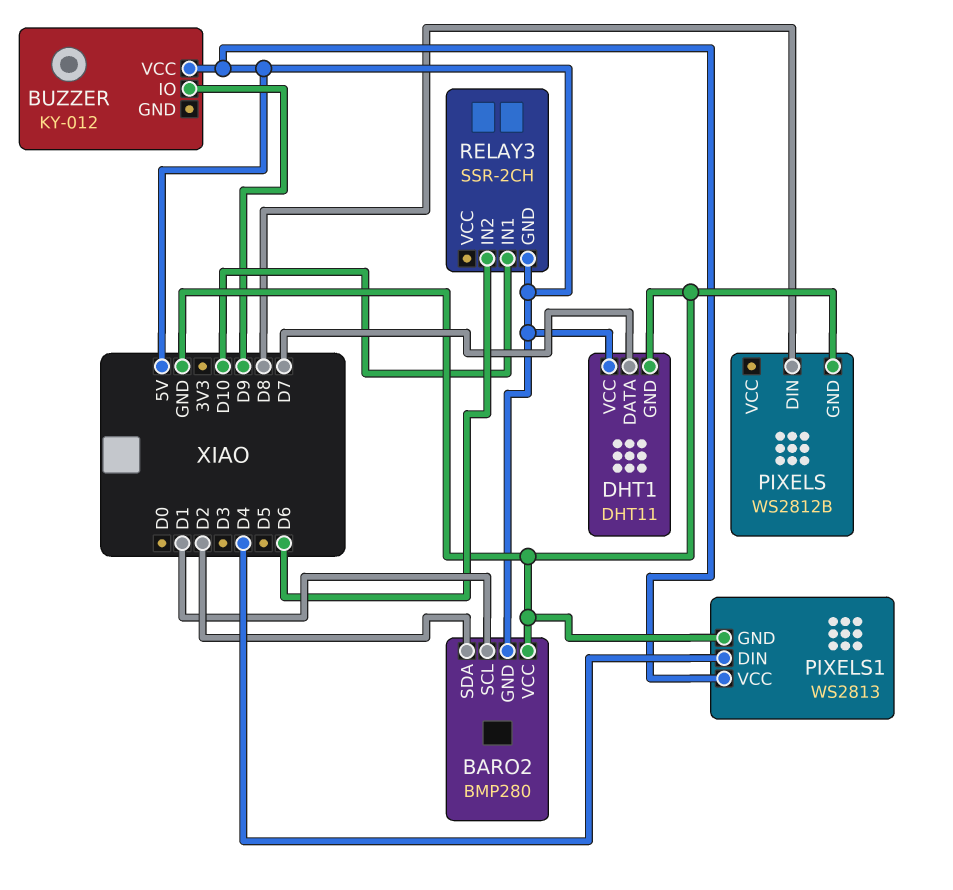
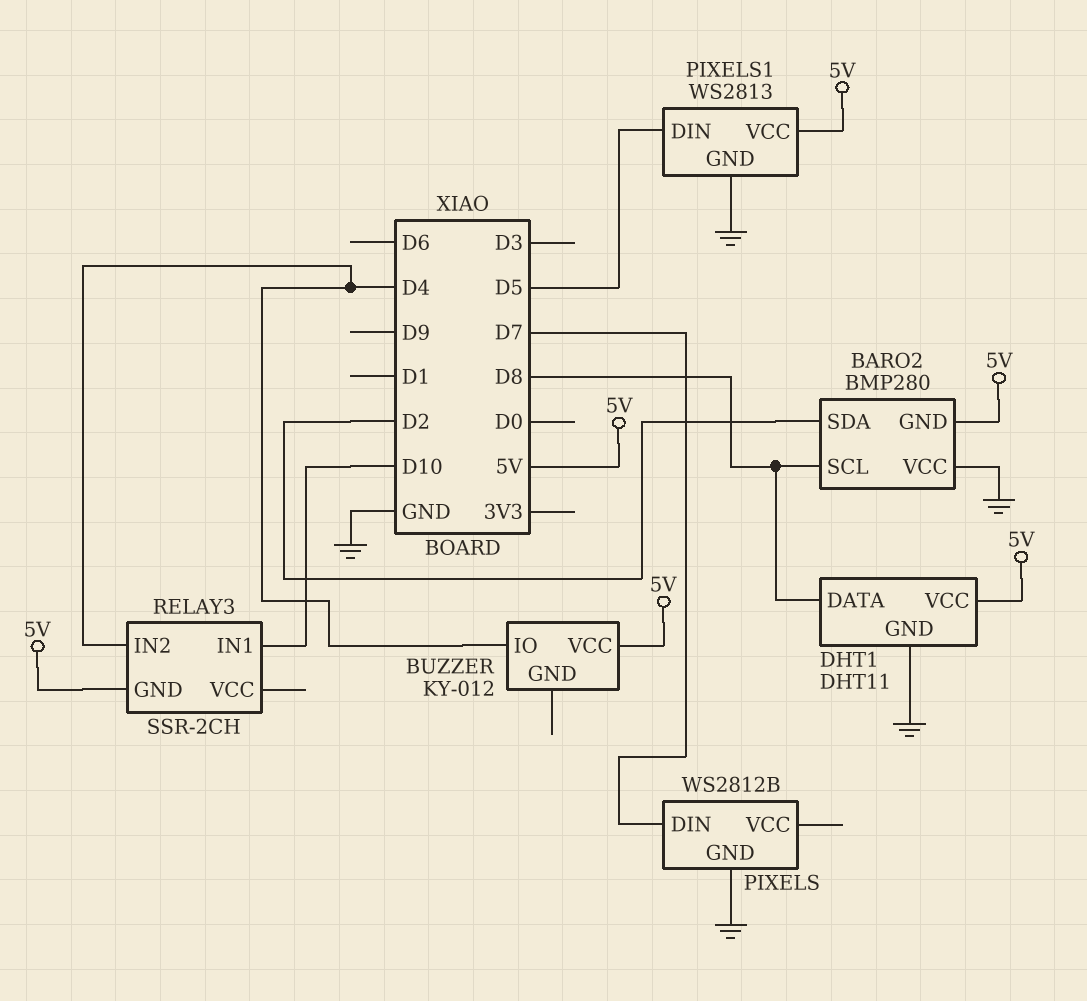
BARO2 pin SCL: D1 -> D8
BUZZER pin IO: D9 -> D4
DHT1 pin DATA: D7 -> D8
PIXELS pin DIN: D8 -> D7
PIXELS1 pin DIN: D4 -> D5
RELAY3 pin IN2: D6 -> D4

